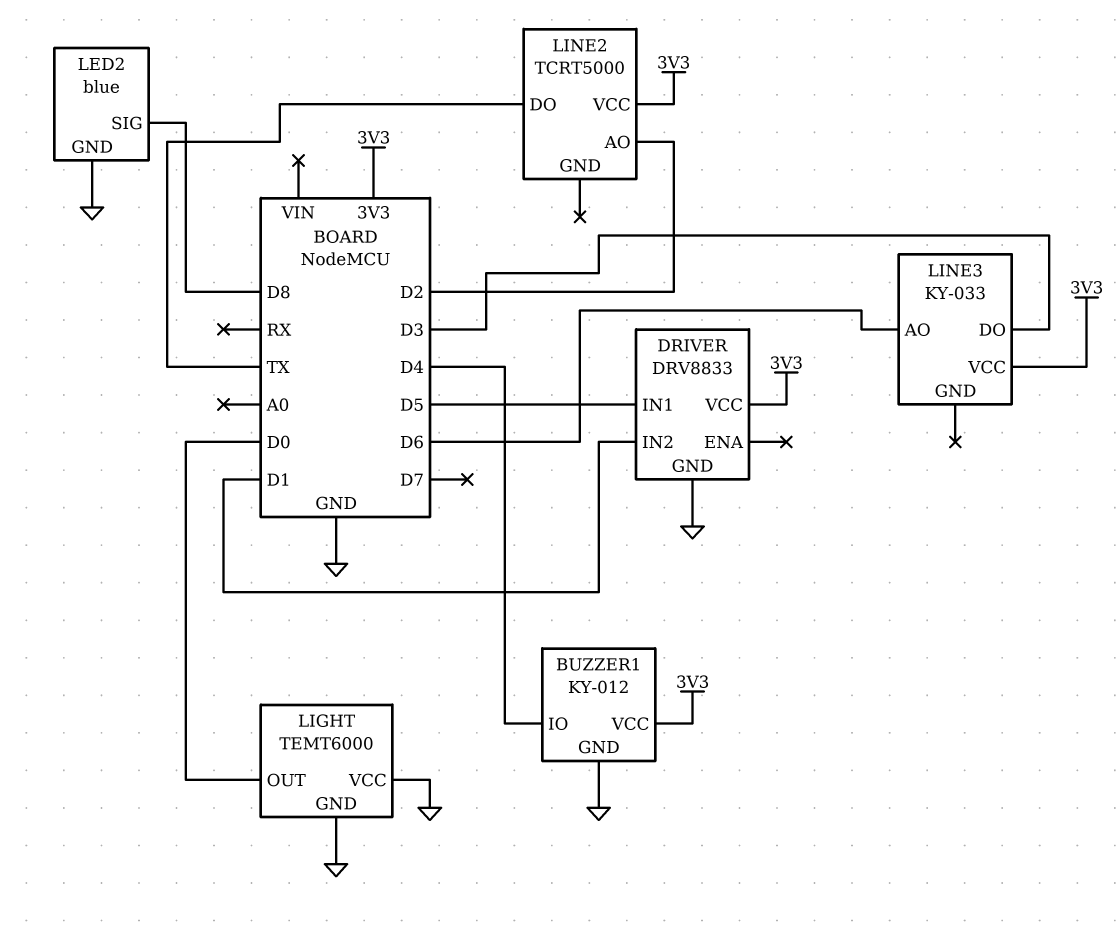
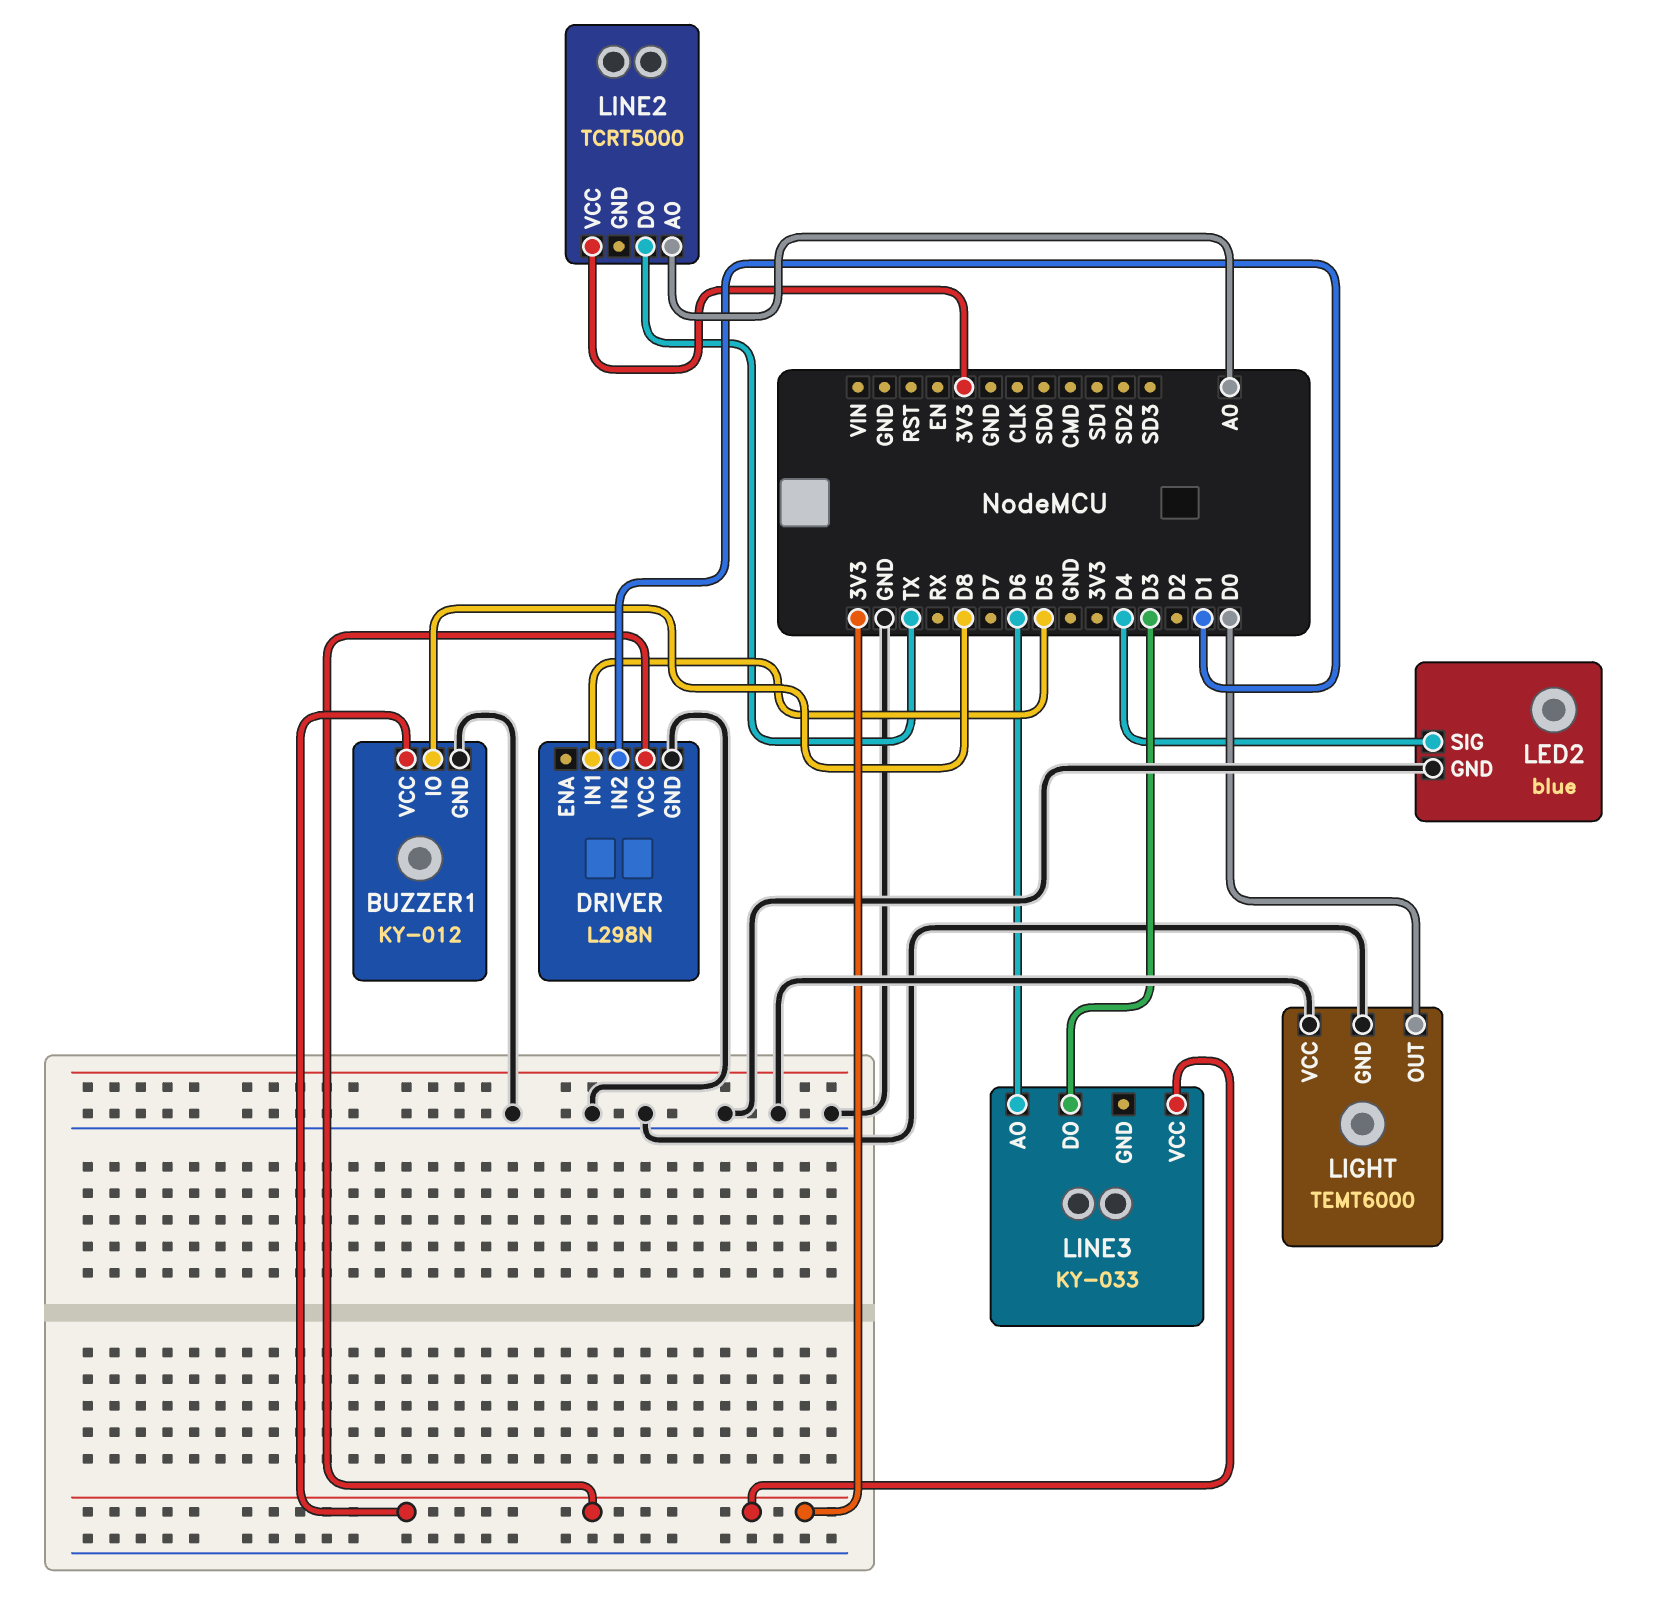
BUZZER1 pin IO: D4 -> D8
DRIVER: DRV8833 -> L298N
LED2 pin SIG: D8 -> D4
LINE2 pin AO: D2 -> A0

